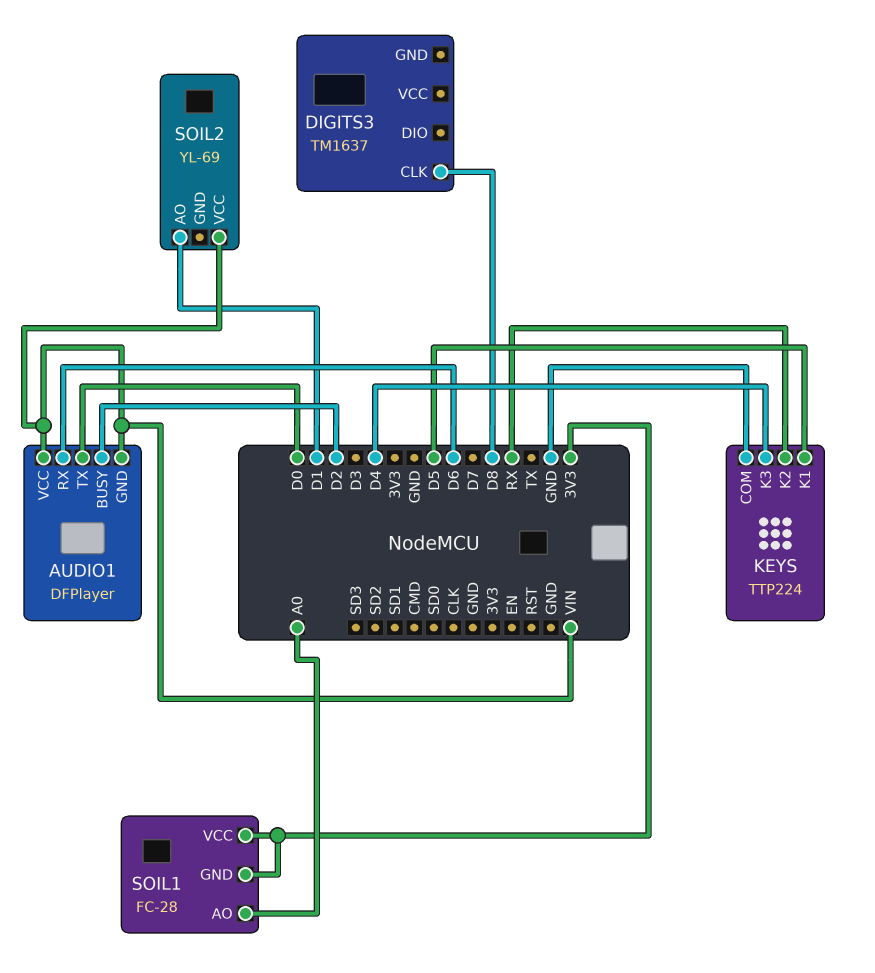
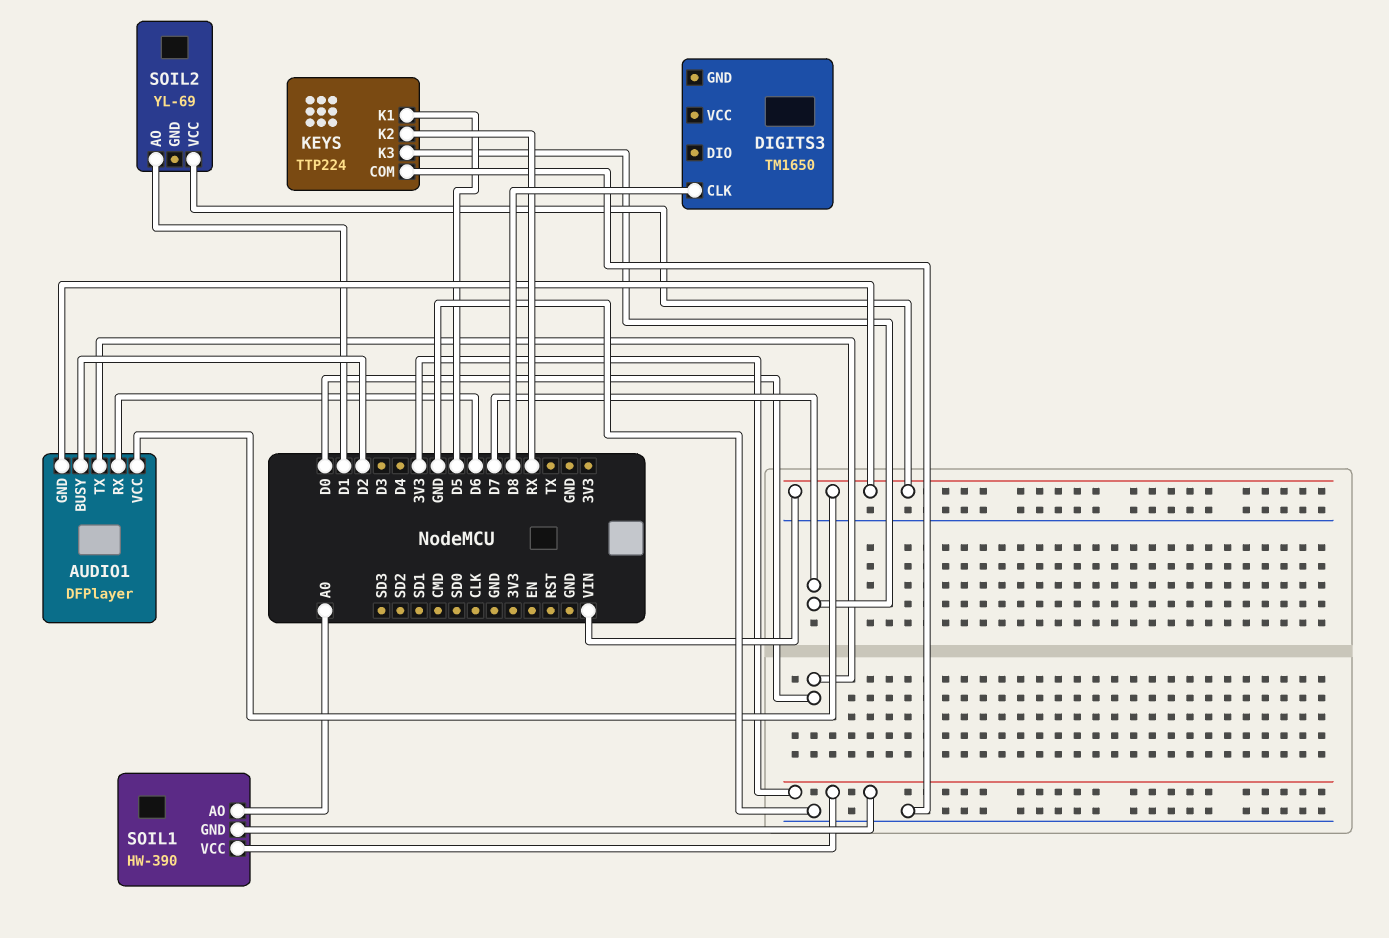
DIGITS3: TM1637 -> TM1650
KEYS pin K3: D4 -> D7
SOIL1: FC-28 -> HW-390

